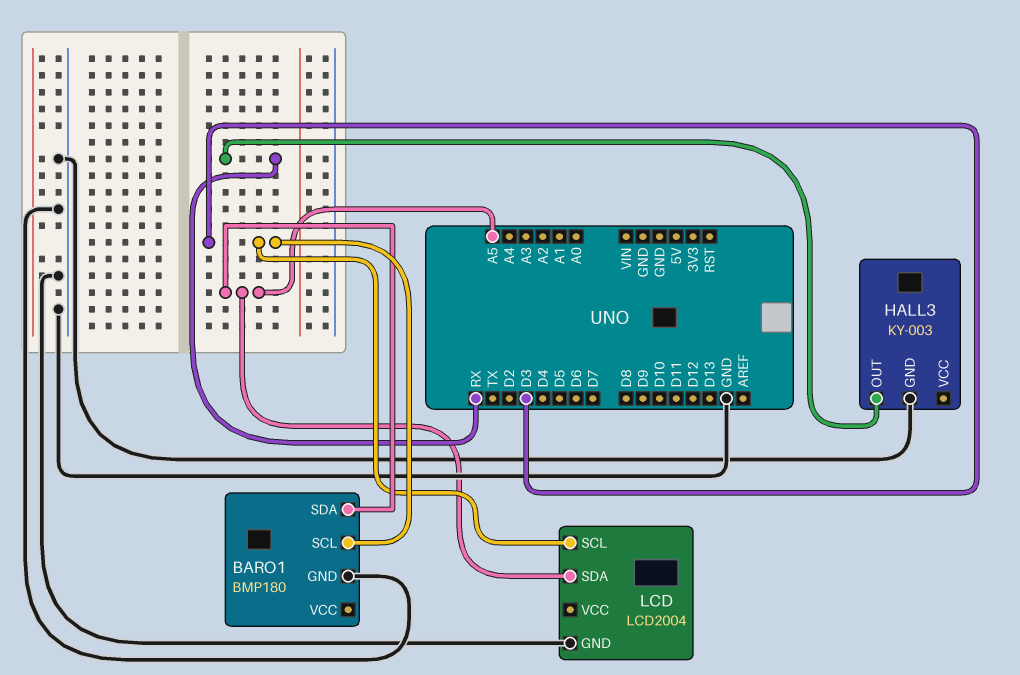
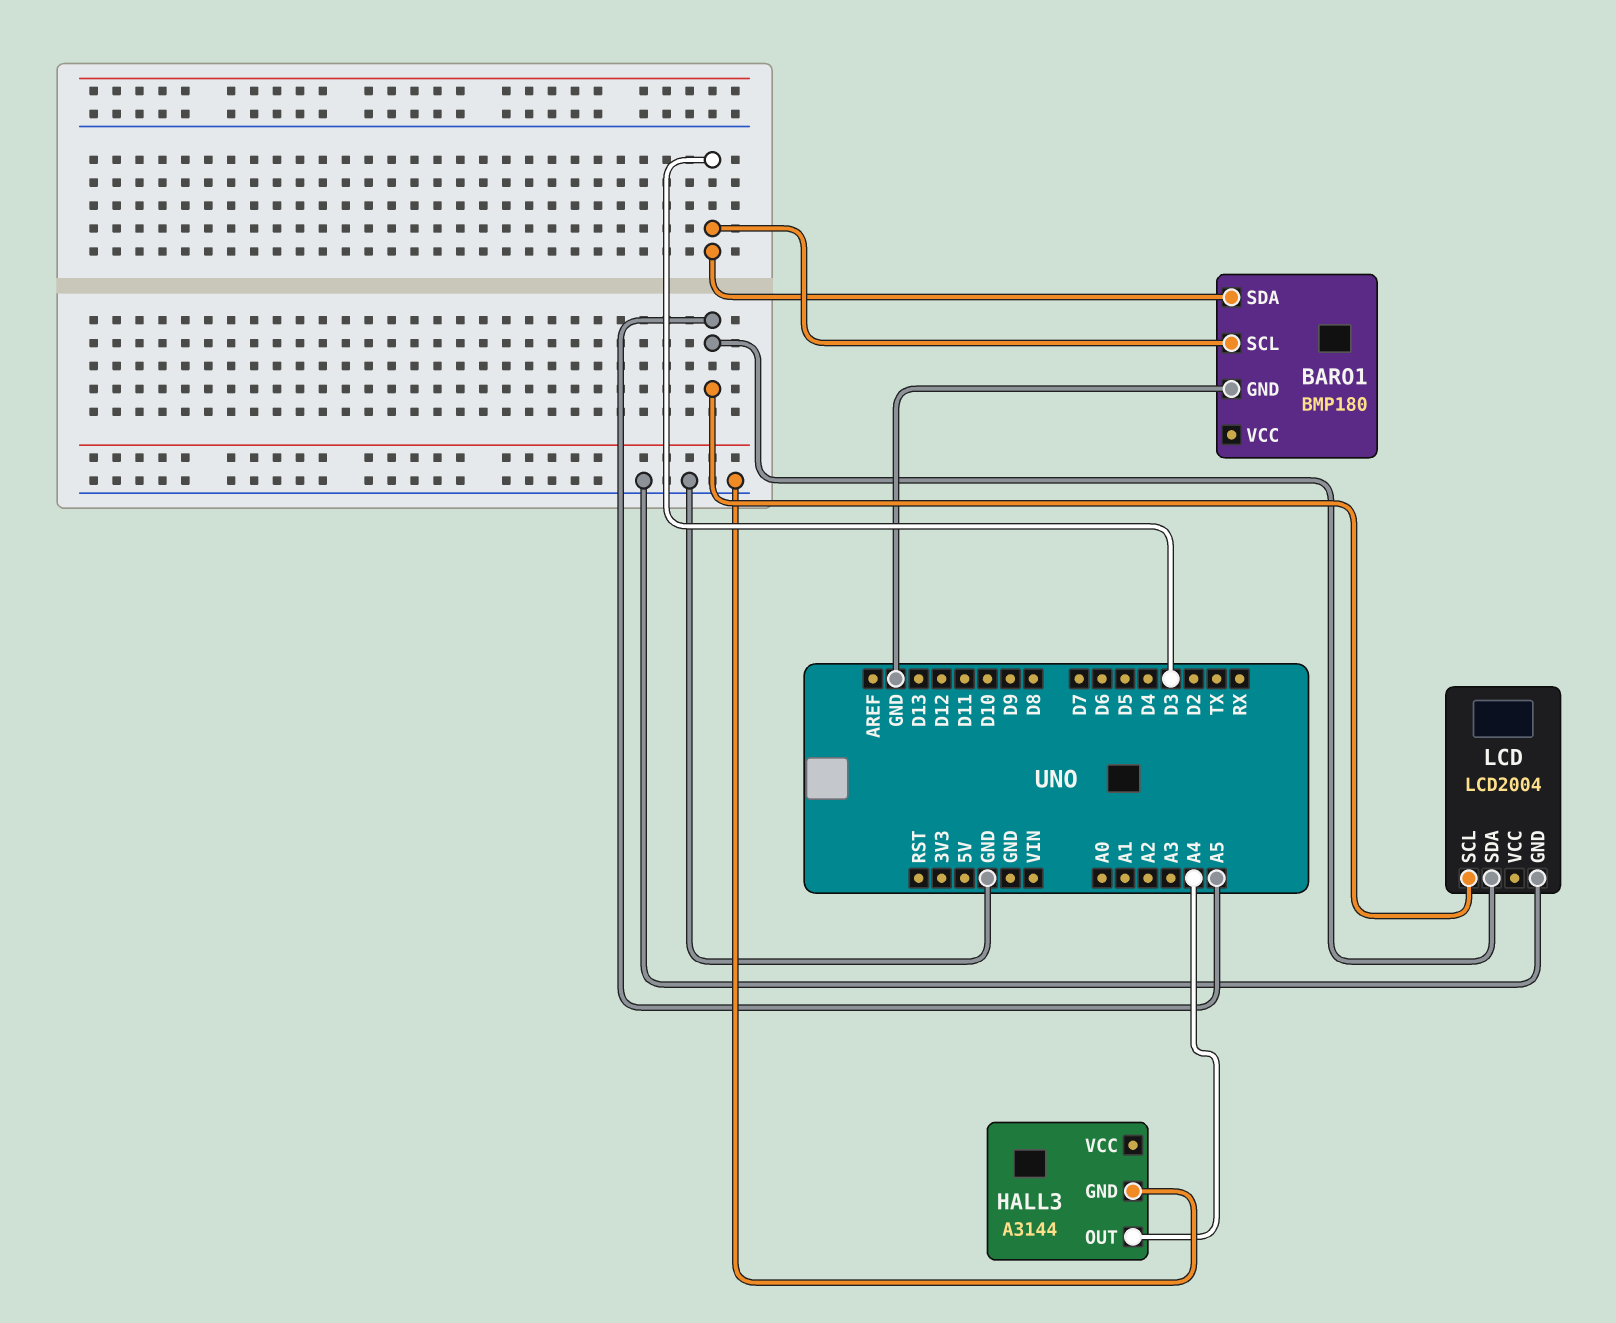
BARO1 pin SDA: A5 -> D3
HALL3: KY-003 -> A3144
HALL3 pin OUT: RX -> A4
LCD pin SCL: D3 -> A5

